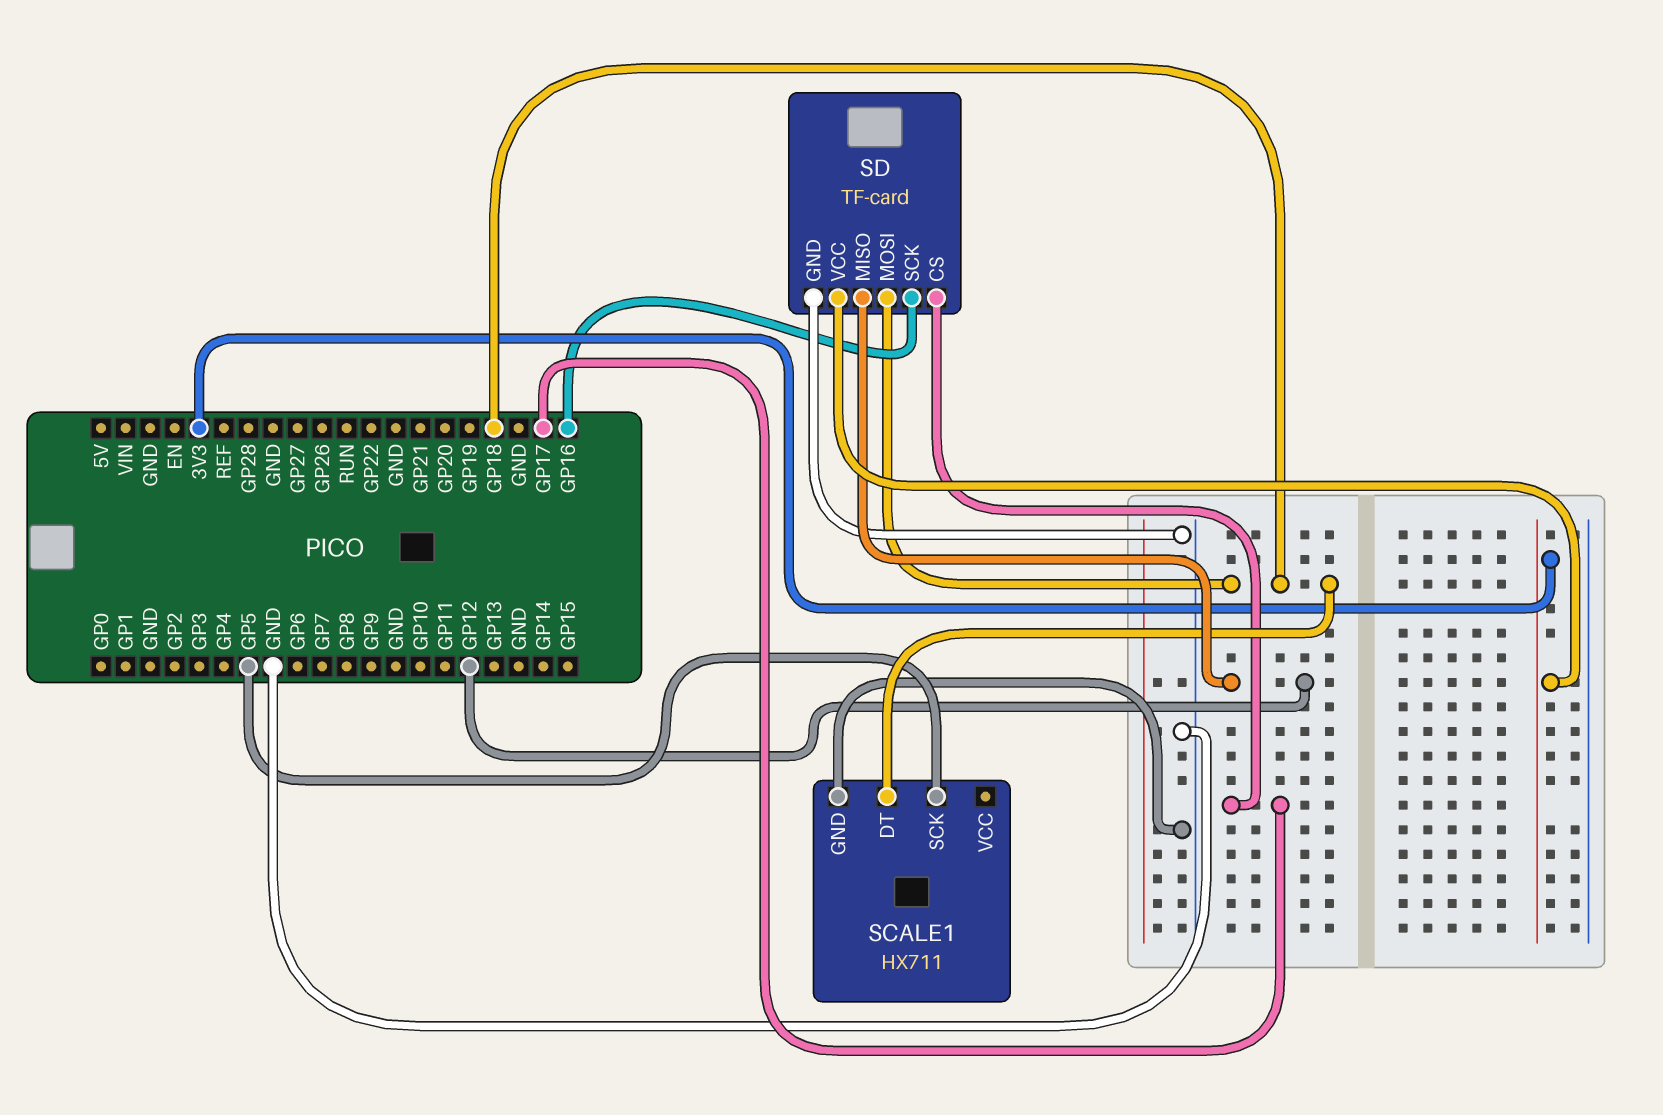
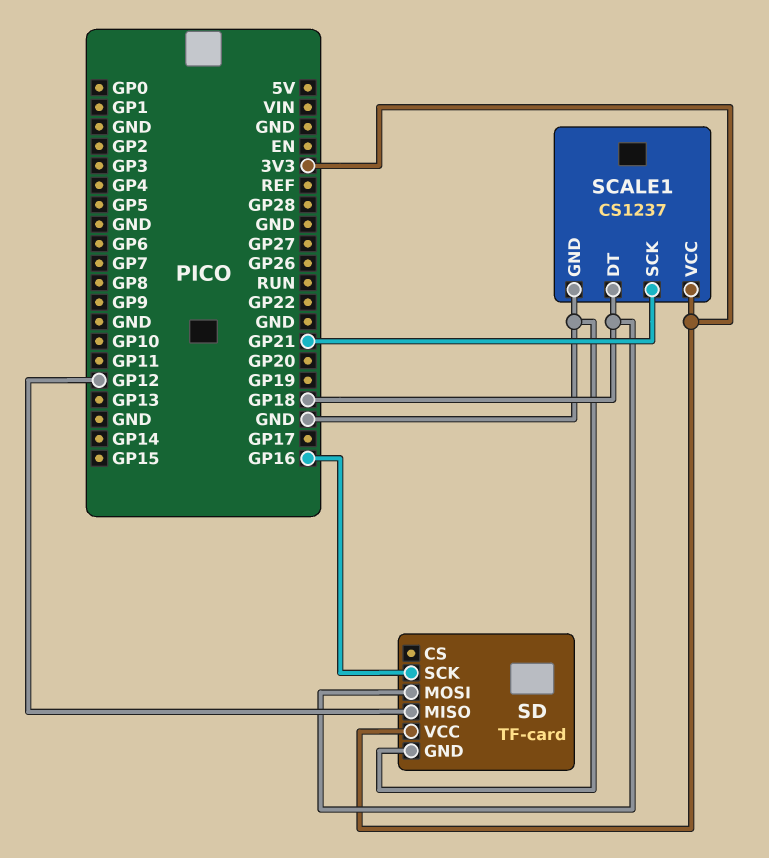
SCALE1: HX711 -> CS1237
SCALE1 pin SCK: GP5 -> GP21
SCALE1 pin VCC: none -> 3V3
SD pin CS: GP17 -> none

